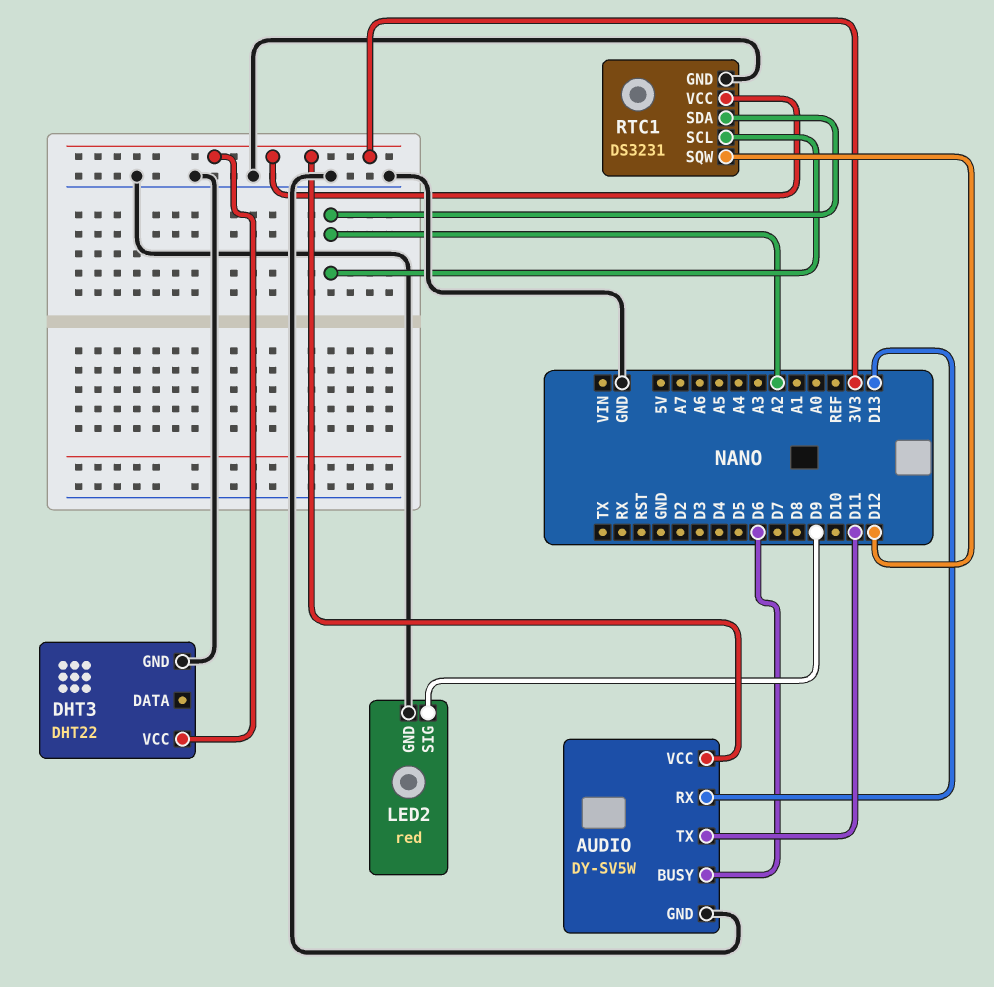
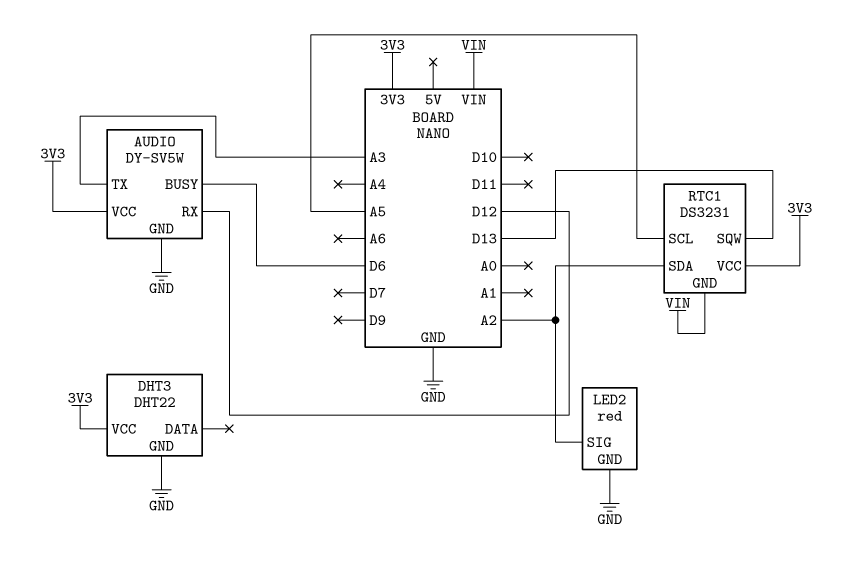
AUDIO pin RX: D13 -> D12
AUDIO pin TX: D11 -> A3
LED2 pin SIG: D9 -> A2
RTC1 pin GND: GND -> VIN
RTC1 pin SCL: A2 -> A5
RTC1 pin SQW: D12 -> D13

